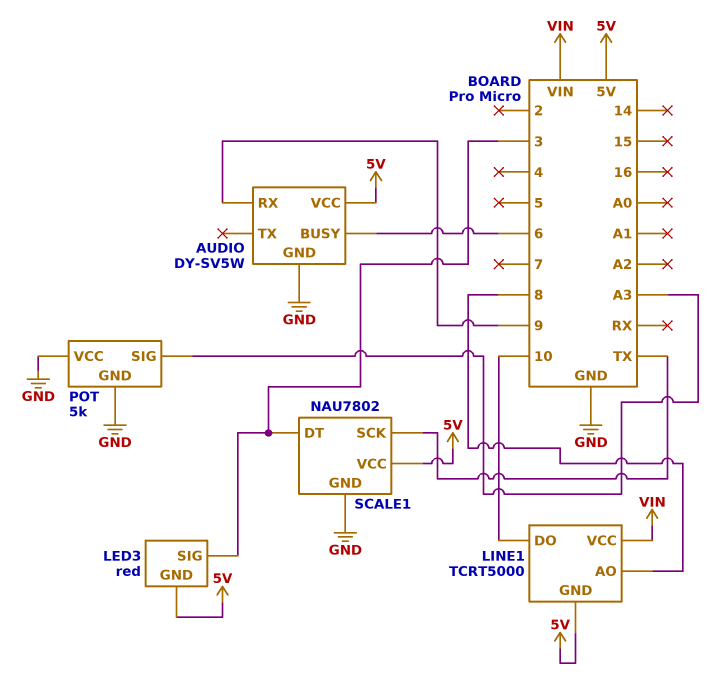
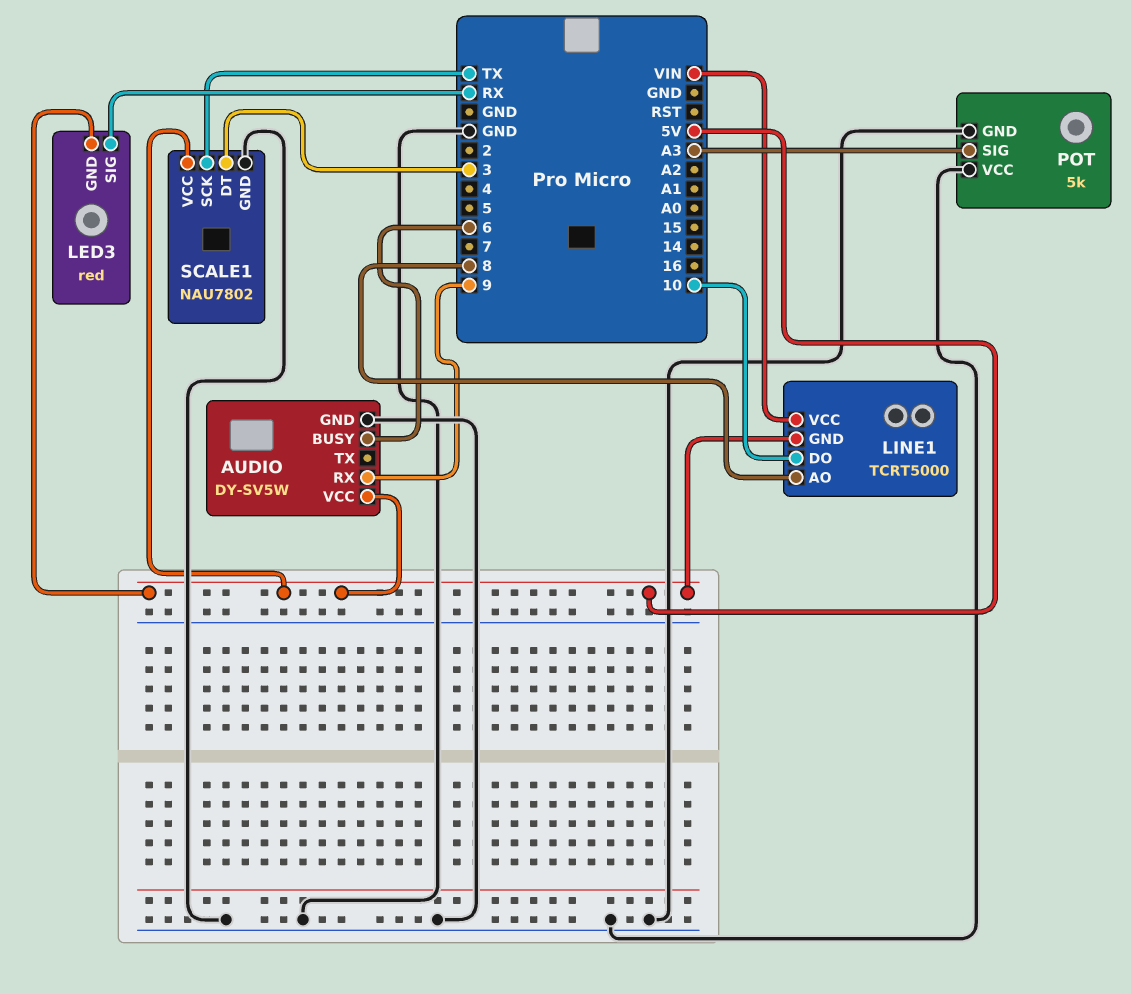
LED3 pin SIG: 3 -> RX

